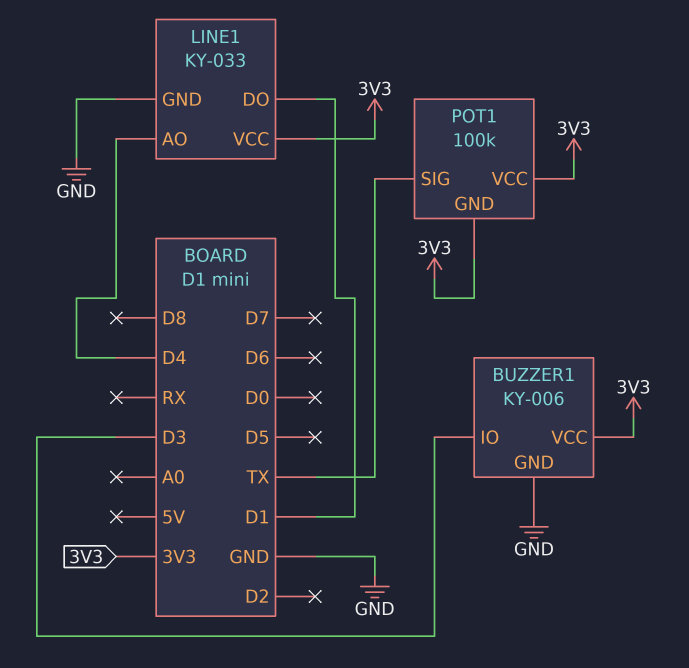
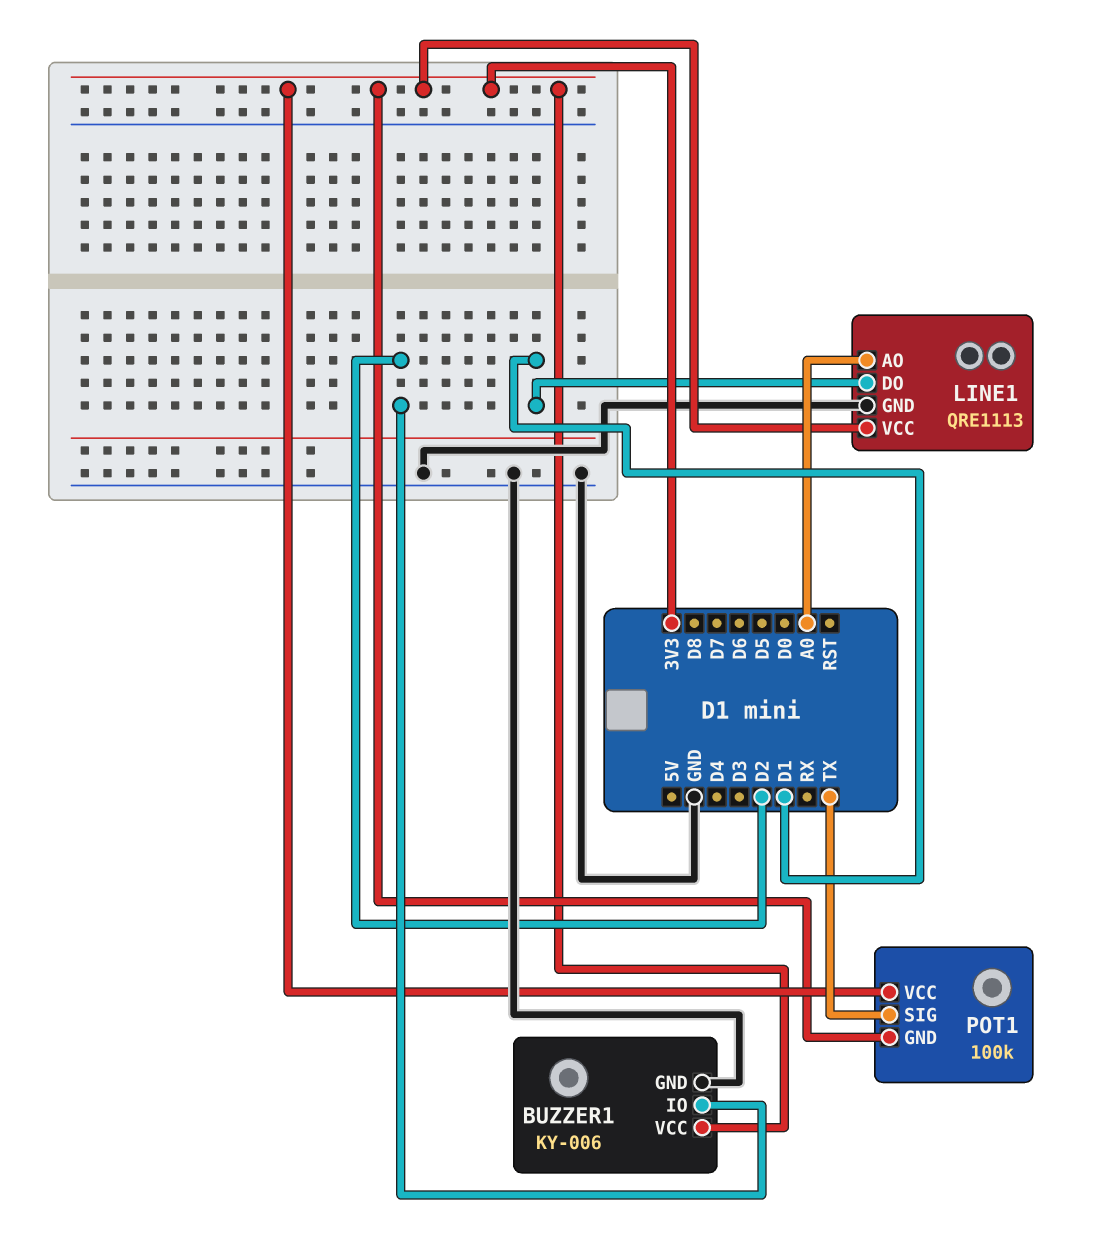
BUZZER1 pin IO: D3 -> D2
LINE1: KY-033 -> QRE1113
LINE1 pin AO: D4 -> A0

